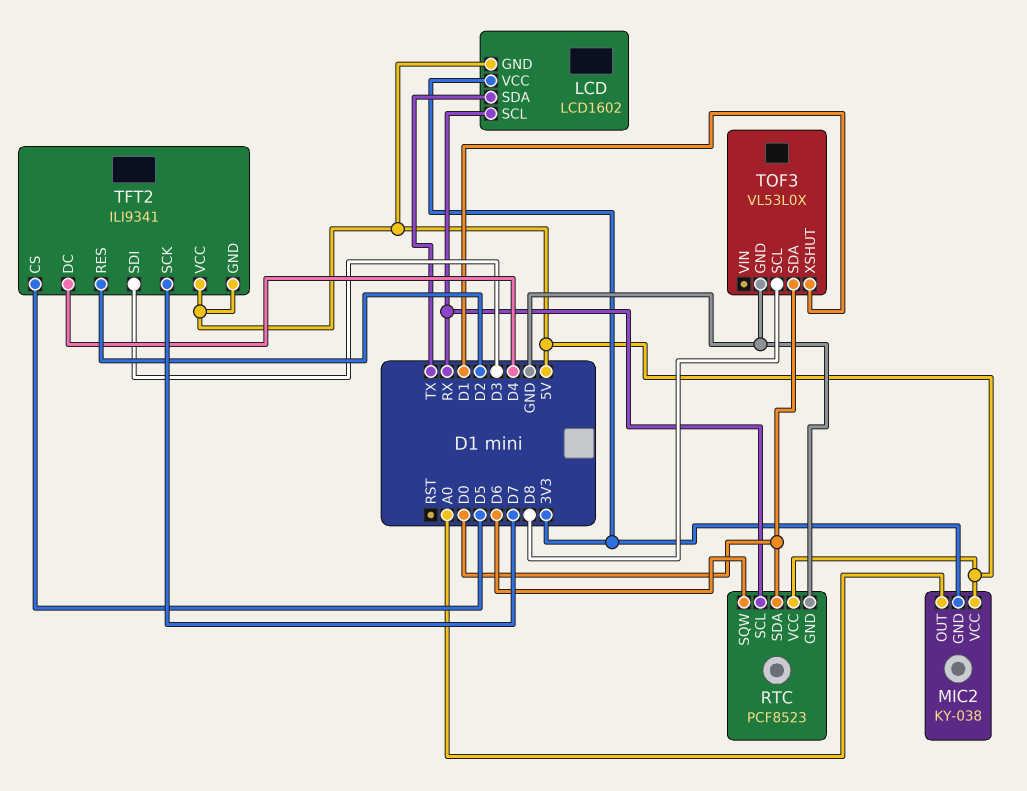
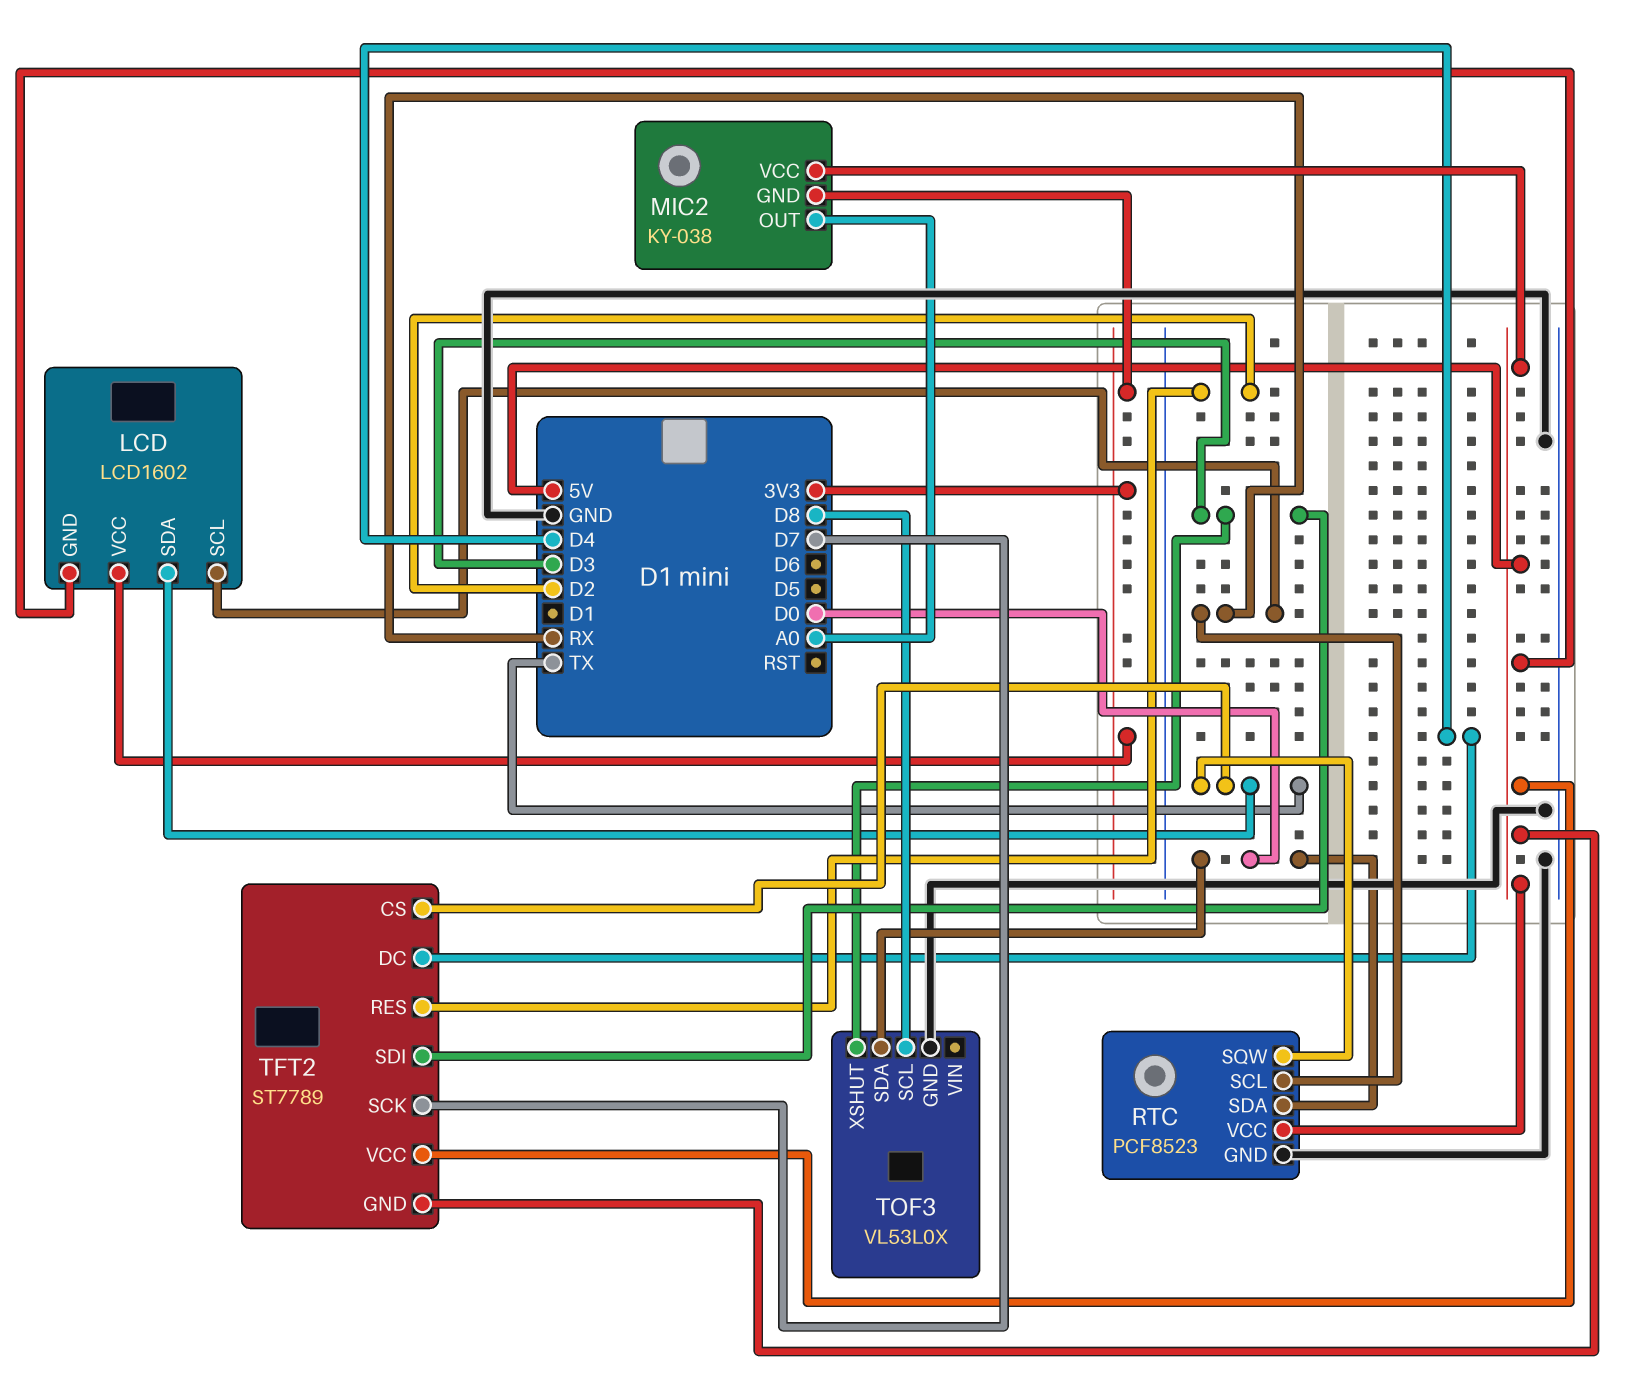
RTC pin SQW: D6 -> TX
TFT2: ILI9341 -> ST7789
TFT2 pin CS: D5 -> TX
TOF3 pin XSHUT: D1 -> D3

